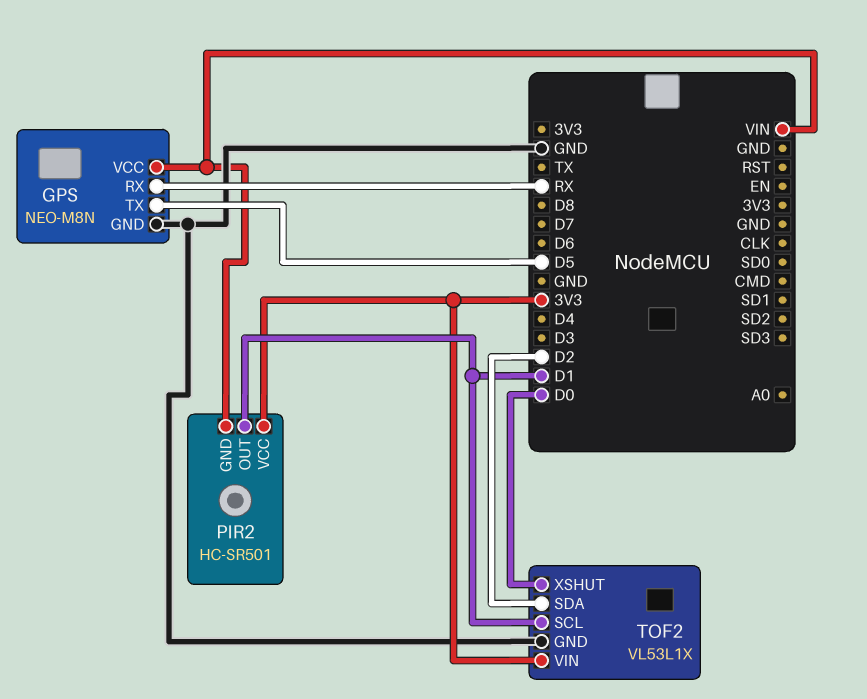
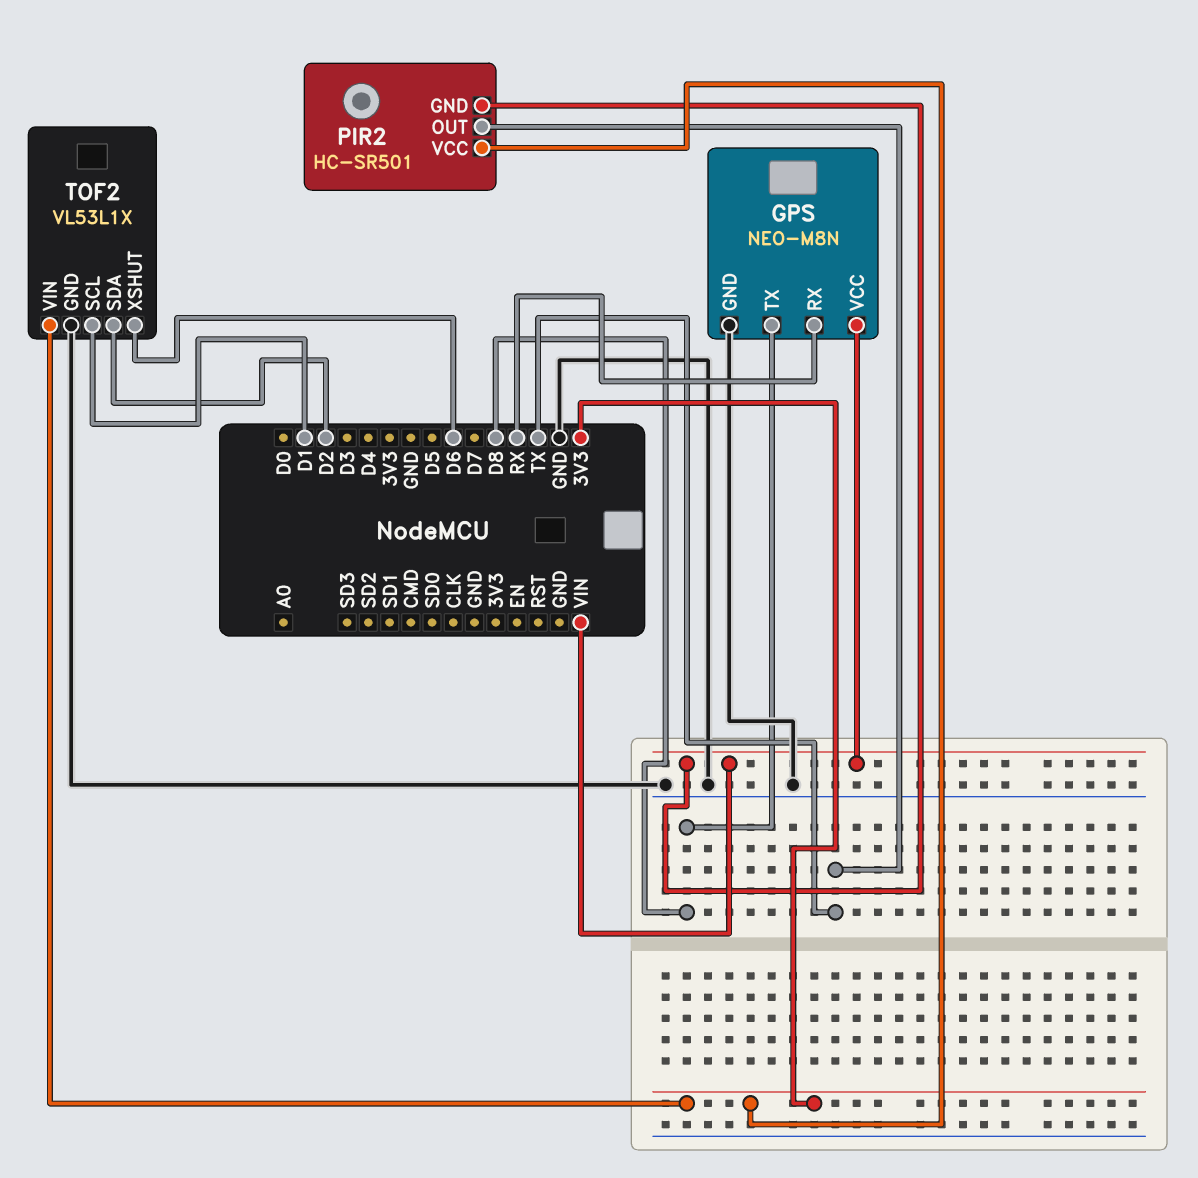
GPS pin TX: D5 -> D8
PIR2 pin OUT: D1 -> TX
TOF2 pin XSHUT: D0 -> D6

